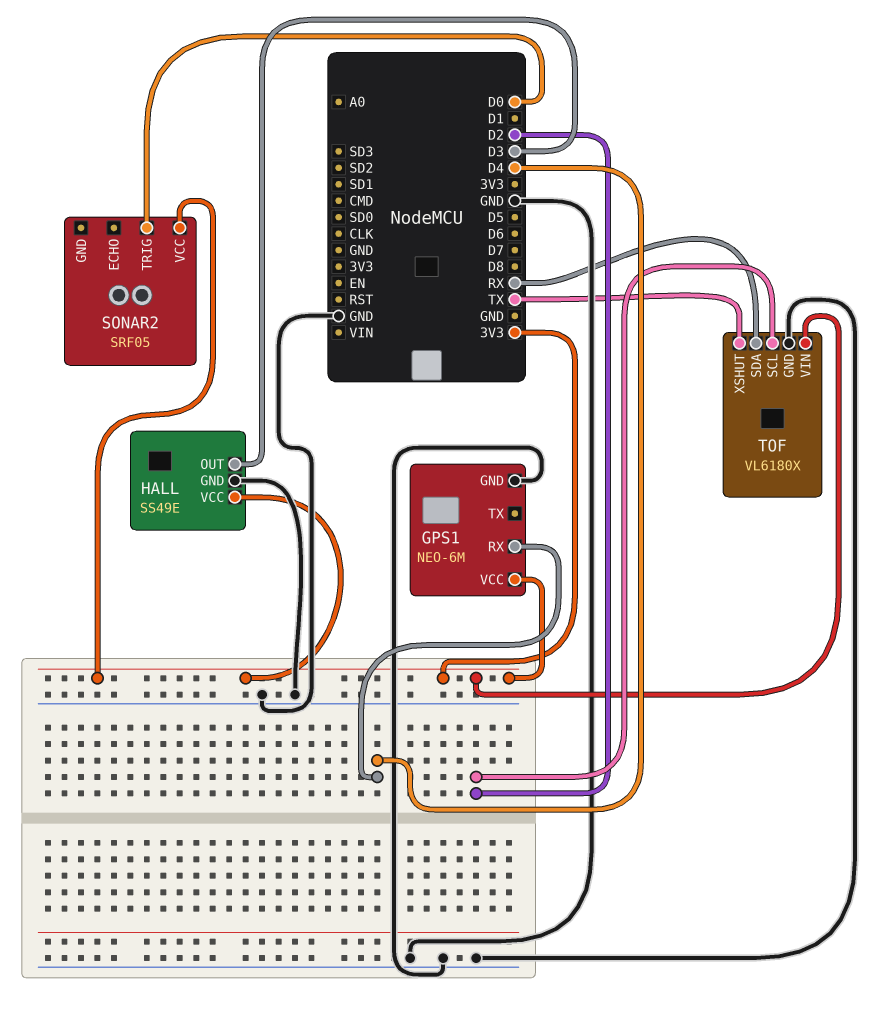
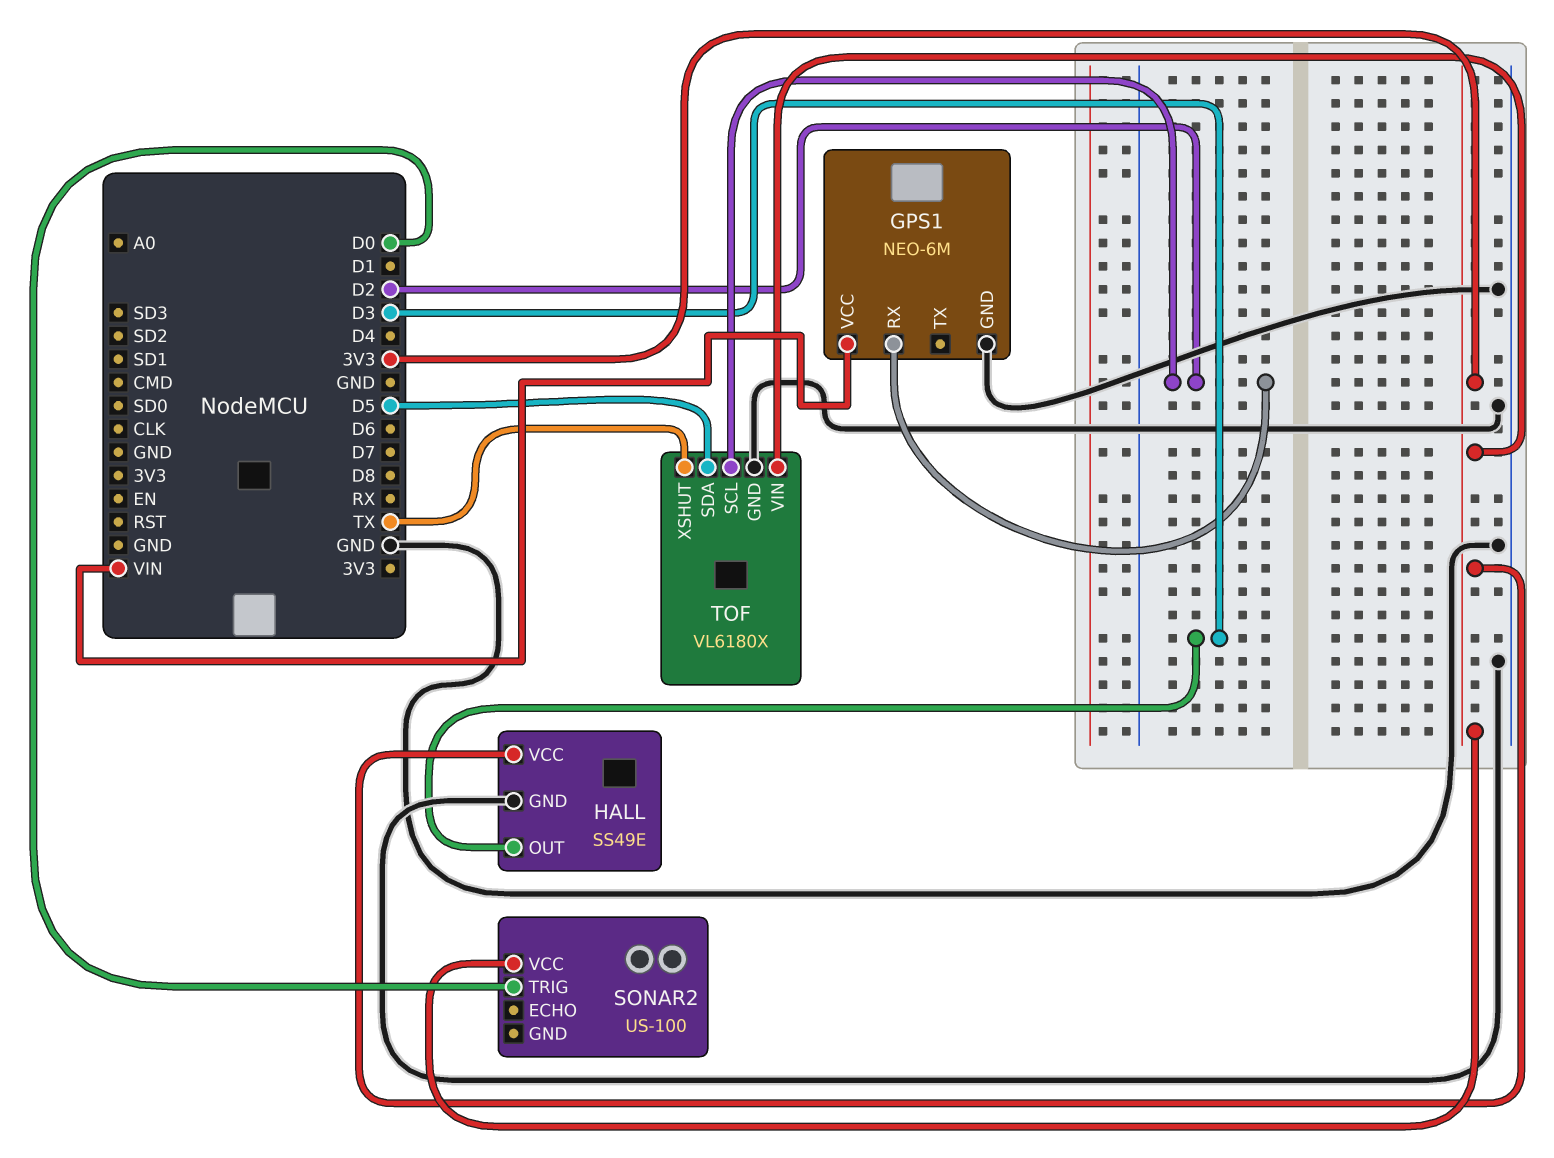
GPS1 pin RX: D4 -> D2
GPS1 pin VCC: 3V3 -> VIN
SONAR2: SRF05 -> US-100
TOF pin SDA: RX -> D5

